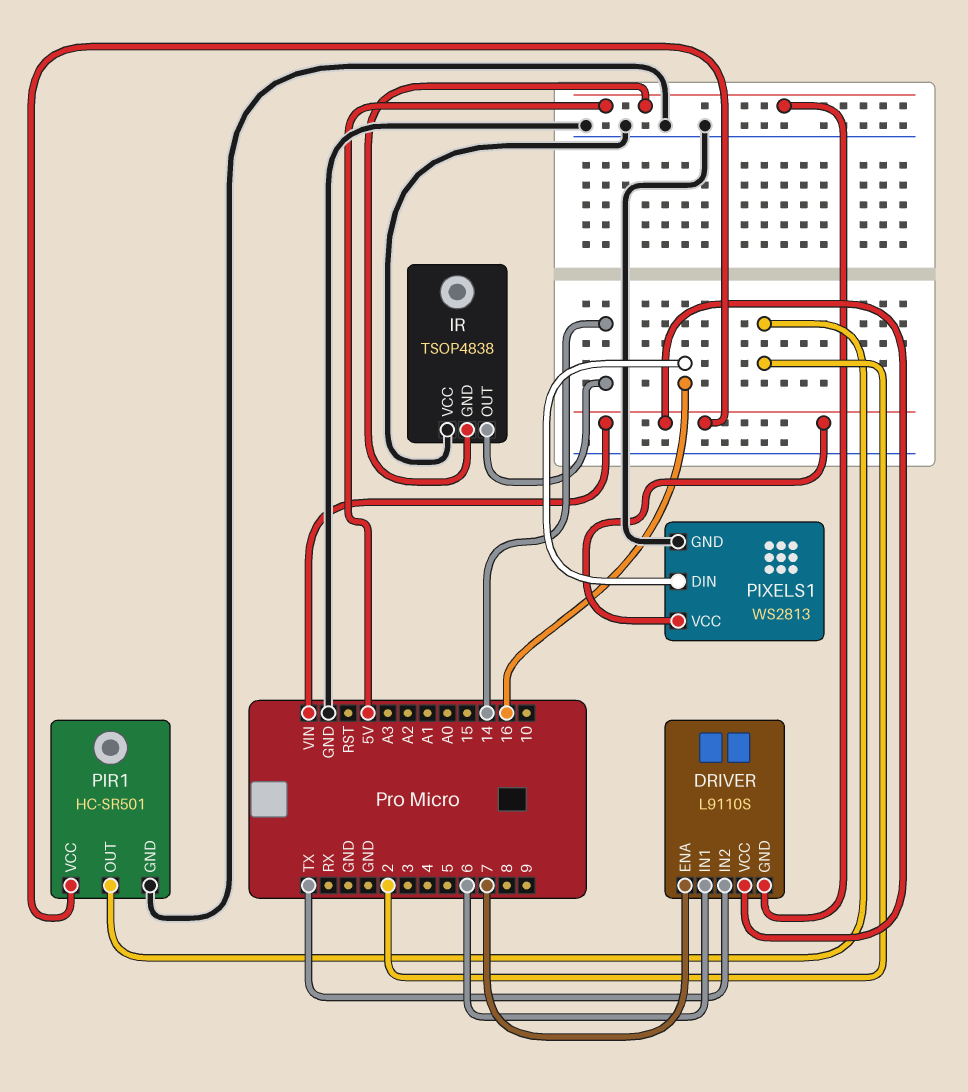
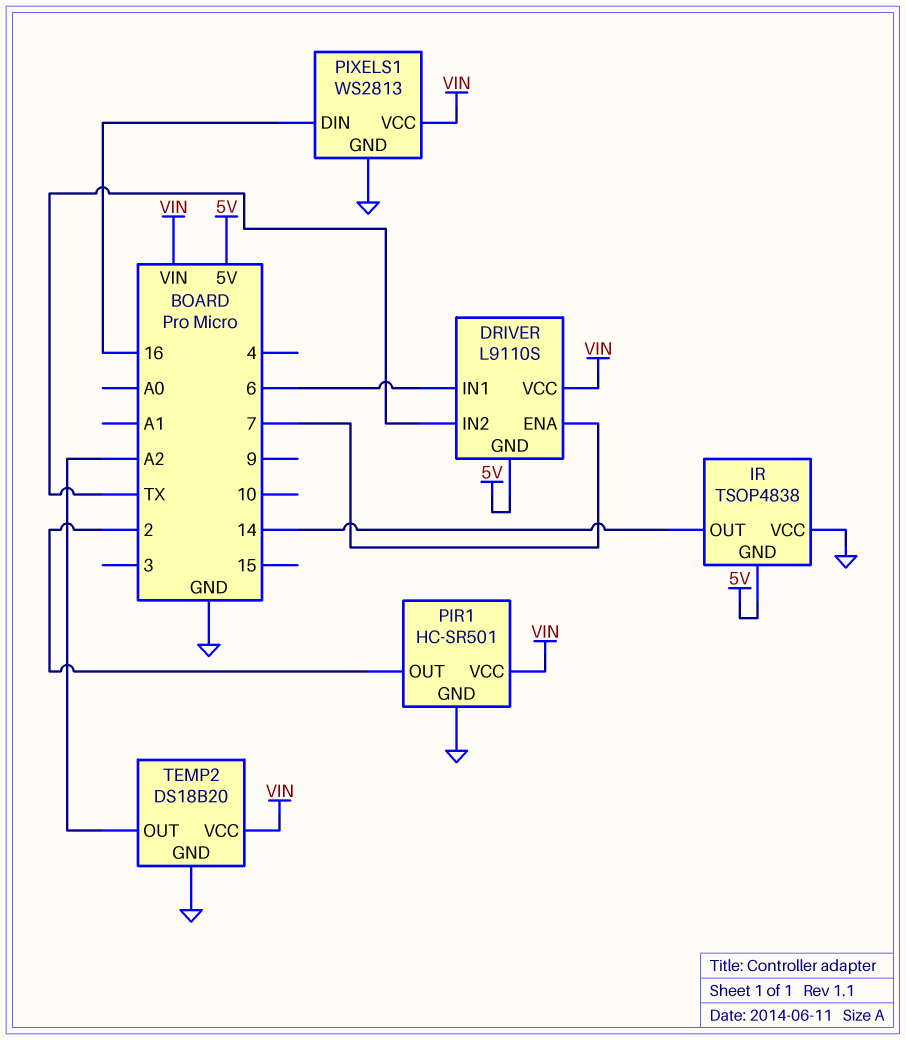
TEMP2: none -> DS18B20
TEMP2 pin GND: none -> GND
TEMP2 pin OUT: none -> A2
TEMP2 pin VCC: none -> VIN

